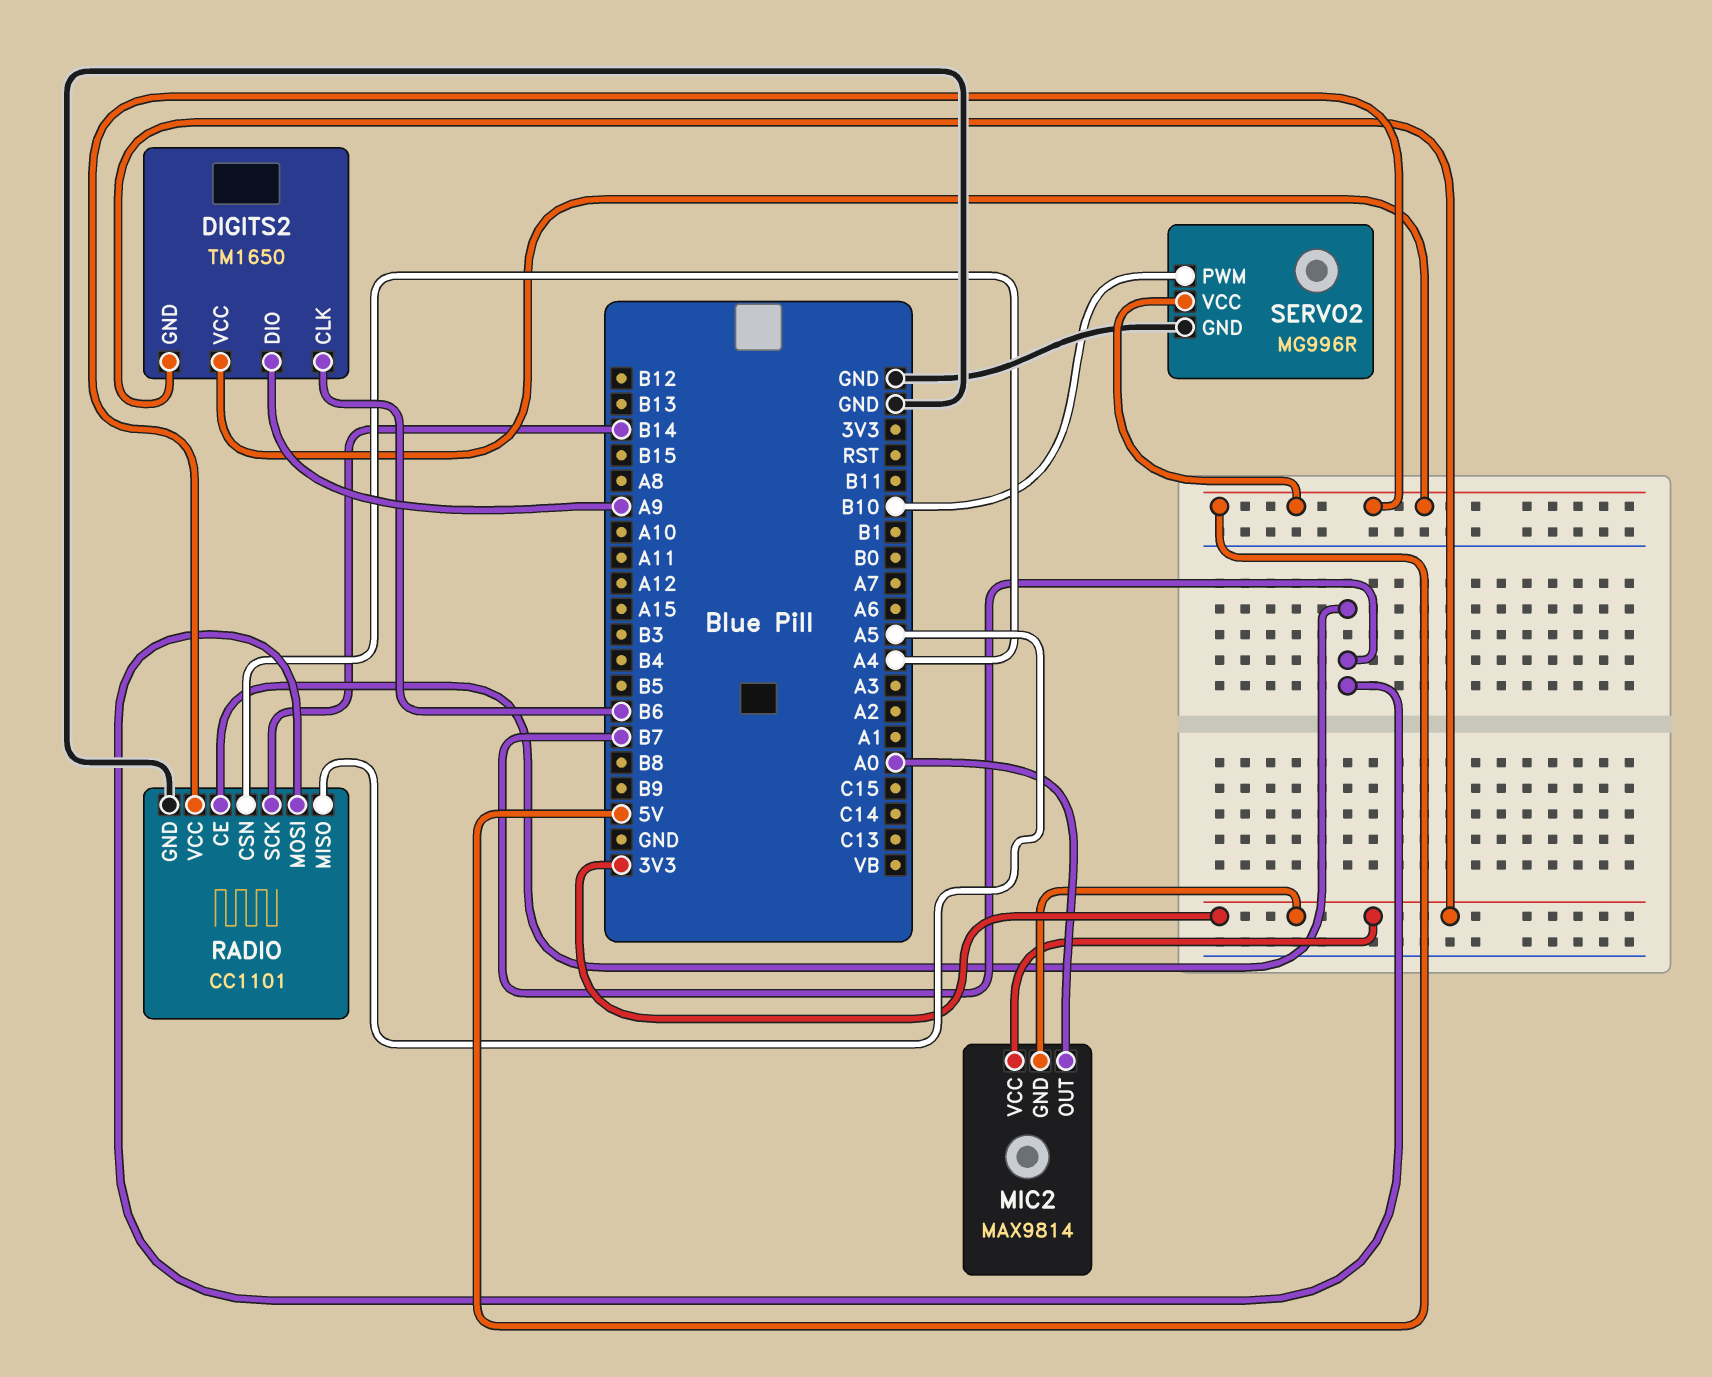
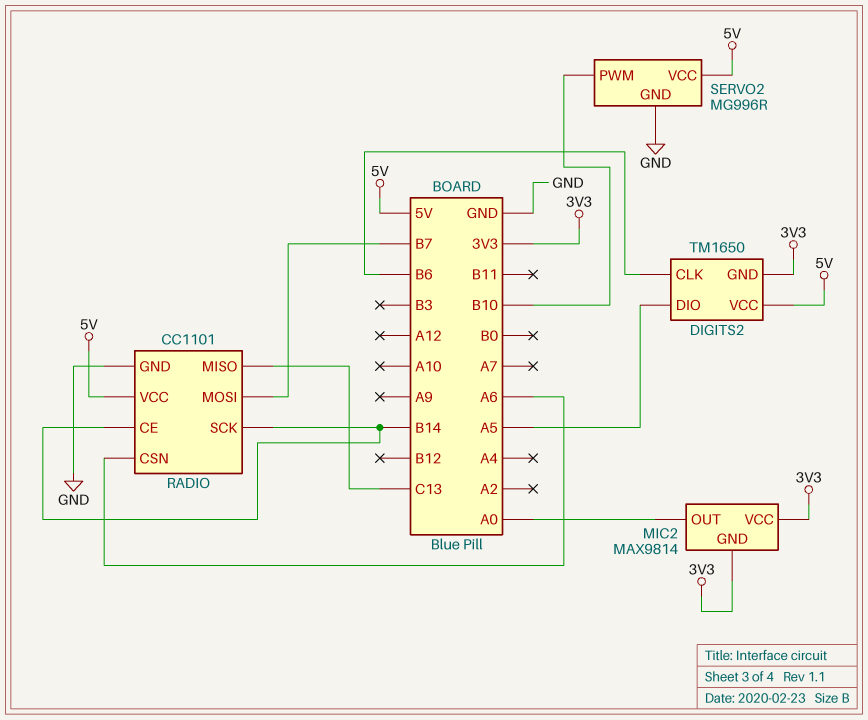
DIGITS2 pin DIO: A9 -> A5
RADIO pin CE: B7 -> B14
RADIO pin CSN: A4 -> A6
RADIO pin MISO: A5 -> C13

